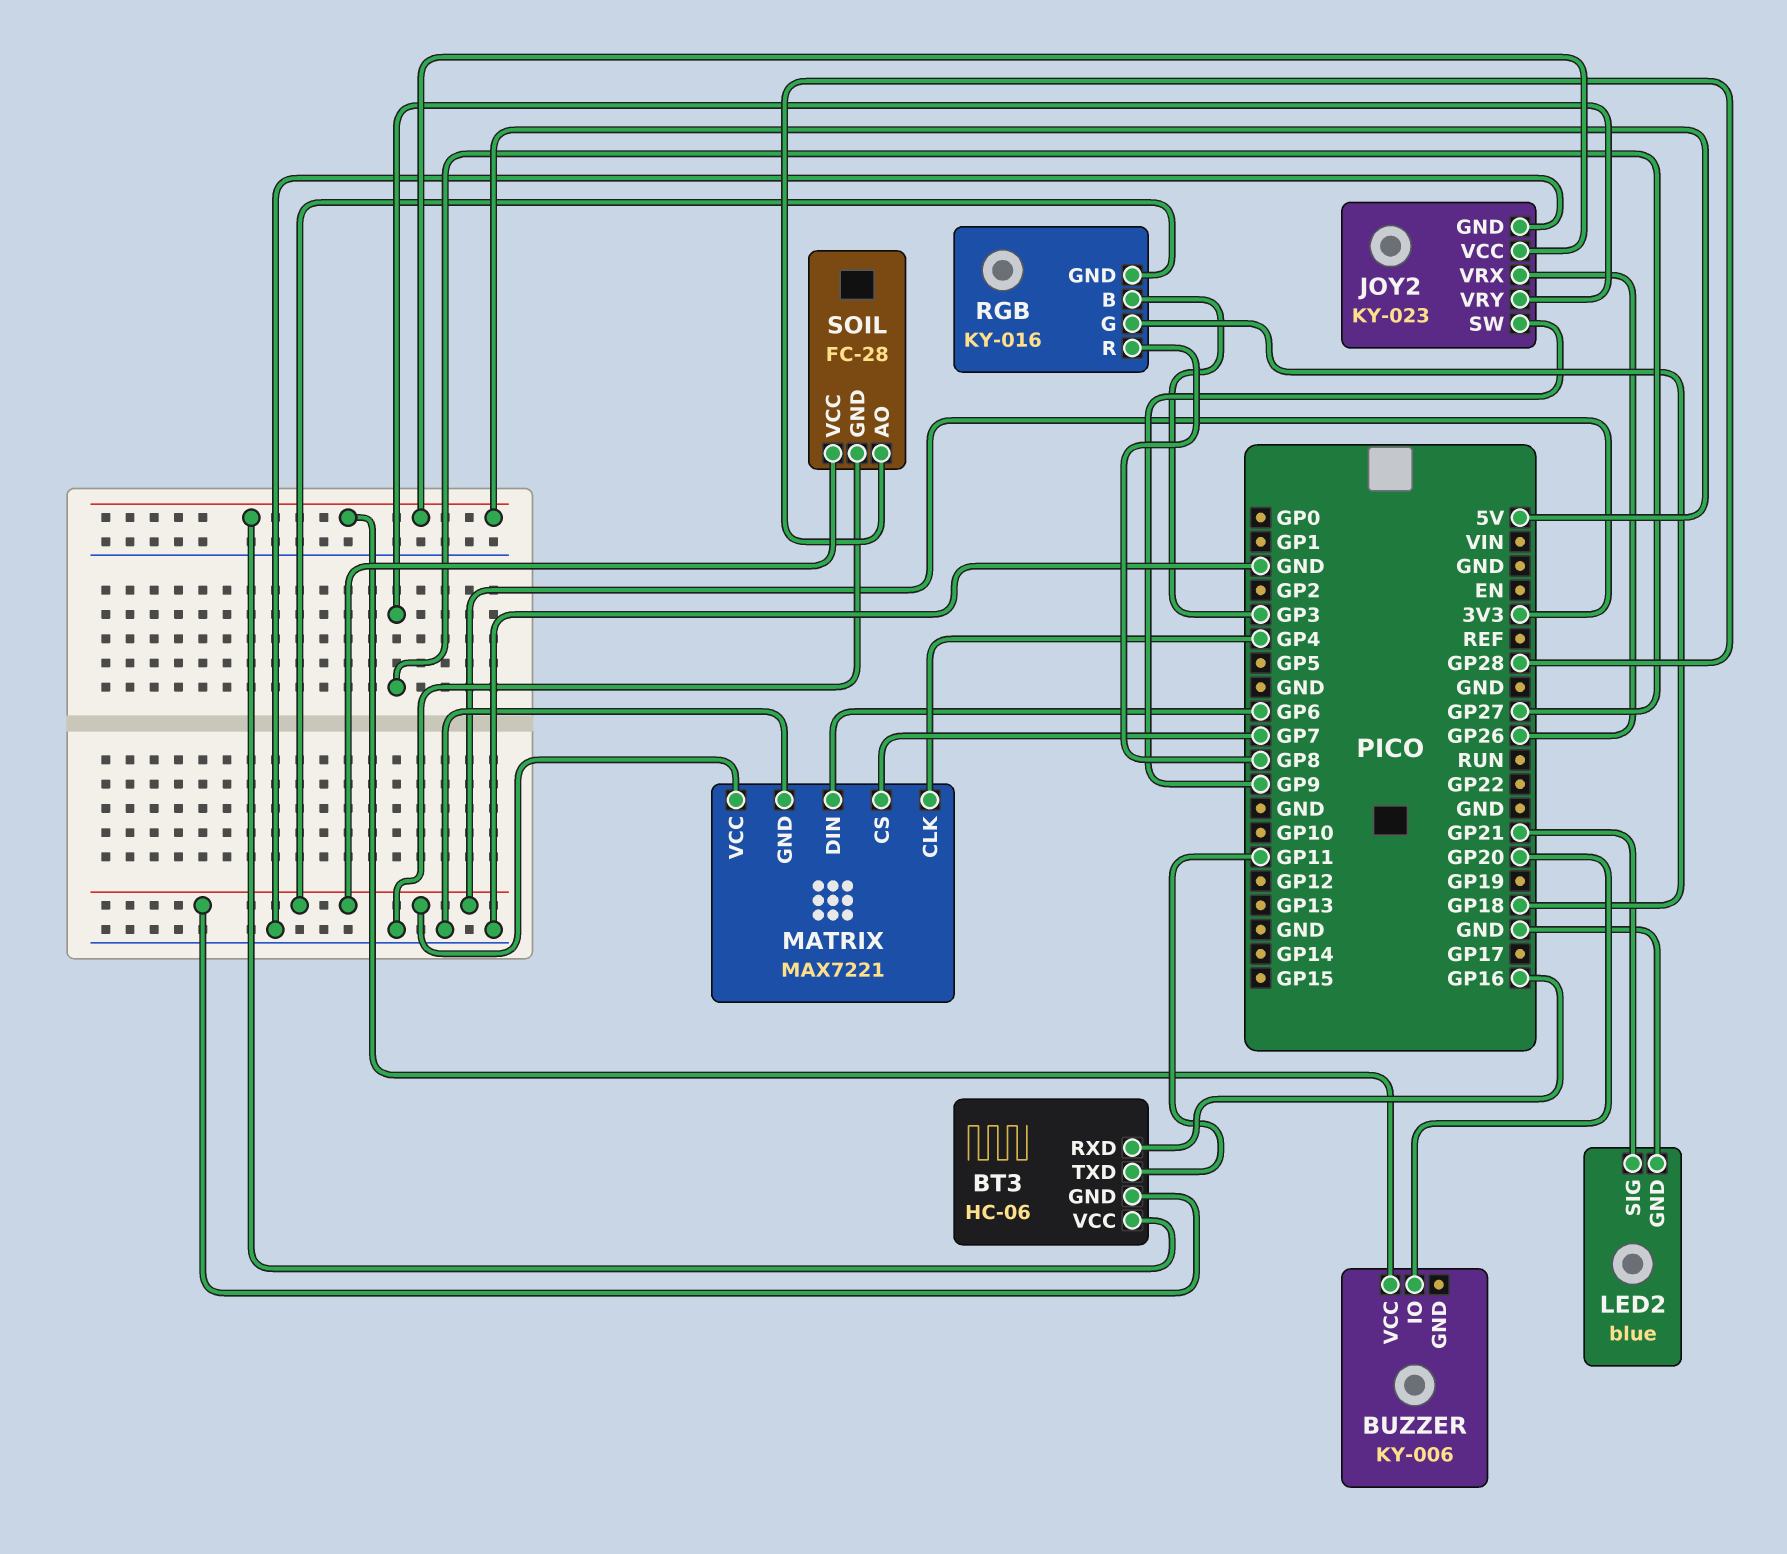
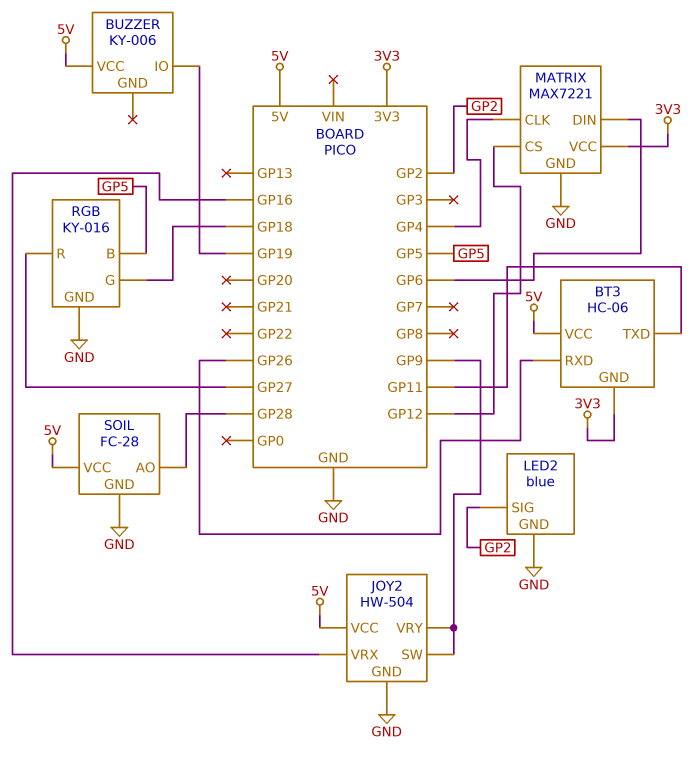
BT3 pin RXD: GP16 -> GP26
BUZZER pin IO: GP20 -> GP19
JOY2: KY-023 -> HW-504
JOY2 pin VRX: GP26 -> GP16
JOY2 pin VRY: GP27 -> GP9
LED2 pin SIG: GP21 -> GP2
MATRIX pin CS: GP7 -> GP12
RGB pin B: GP3 -> GP5
RGB pin GND: 3V3 -> GND
RGB pin R: GP8 -> GP27
SOIL pin VCC: 3V3 -> 5V

